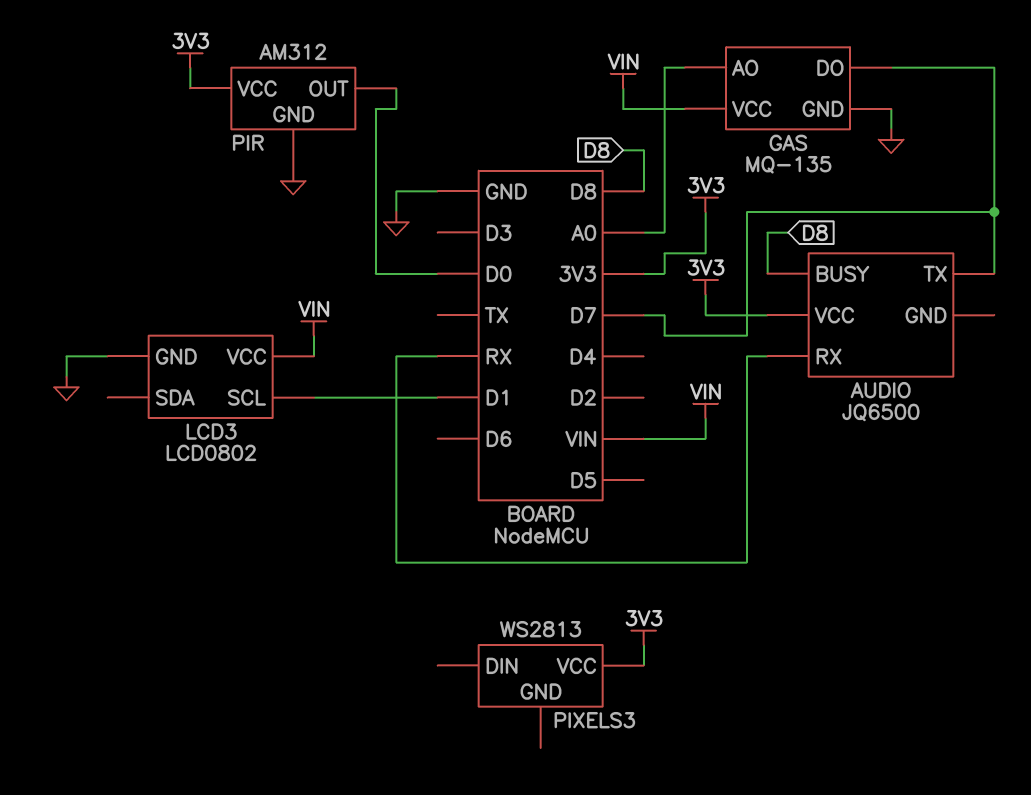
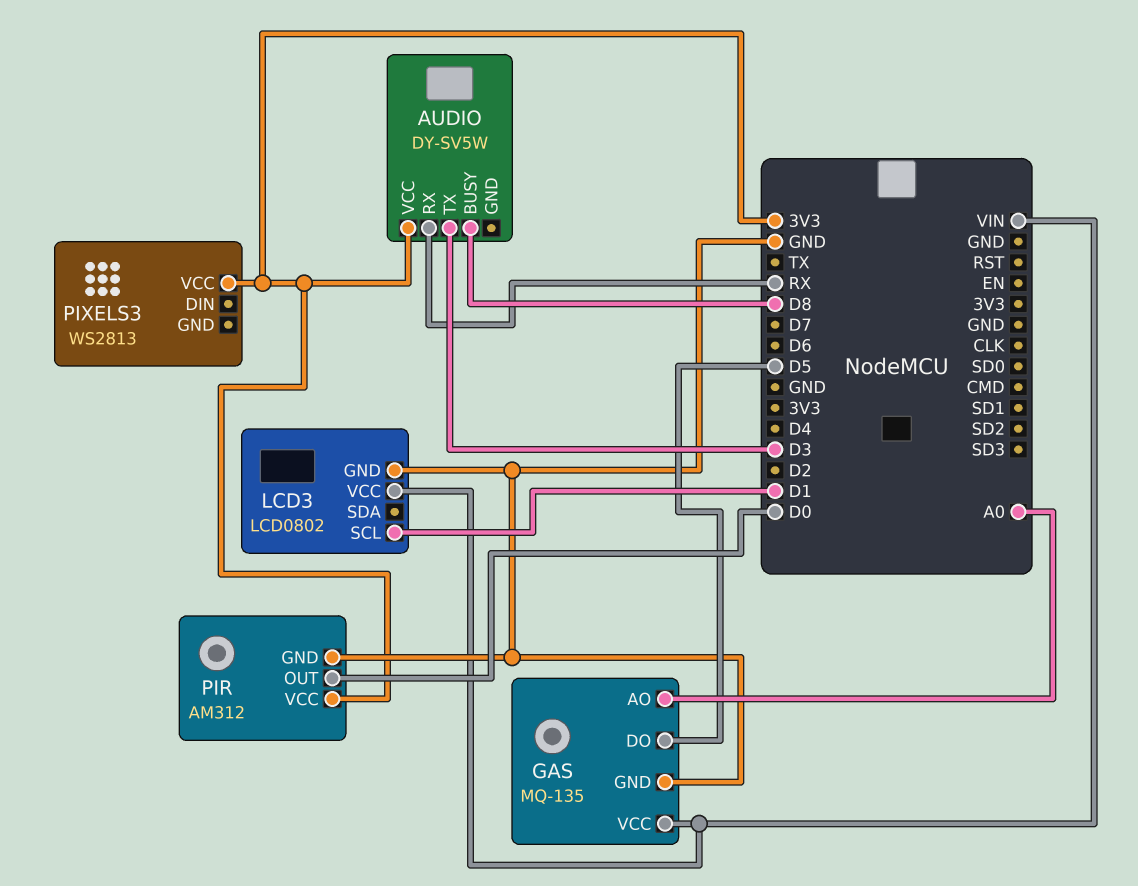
AUDIO: JQ6500 -> DY-SV5W
AUDIO pin TX: D7 -> D3
GAS pin DO: D7 -> D5

